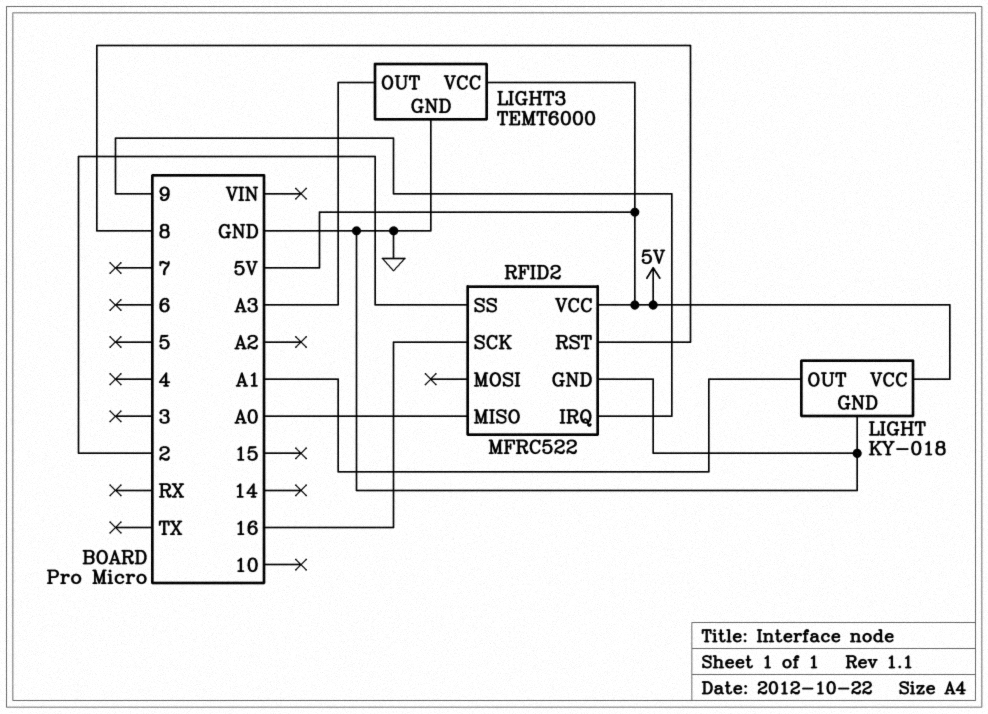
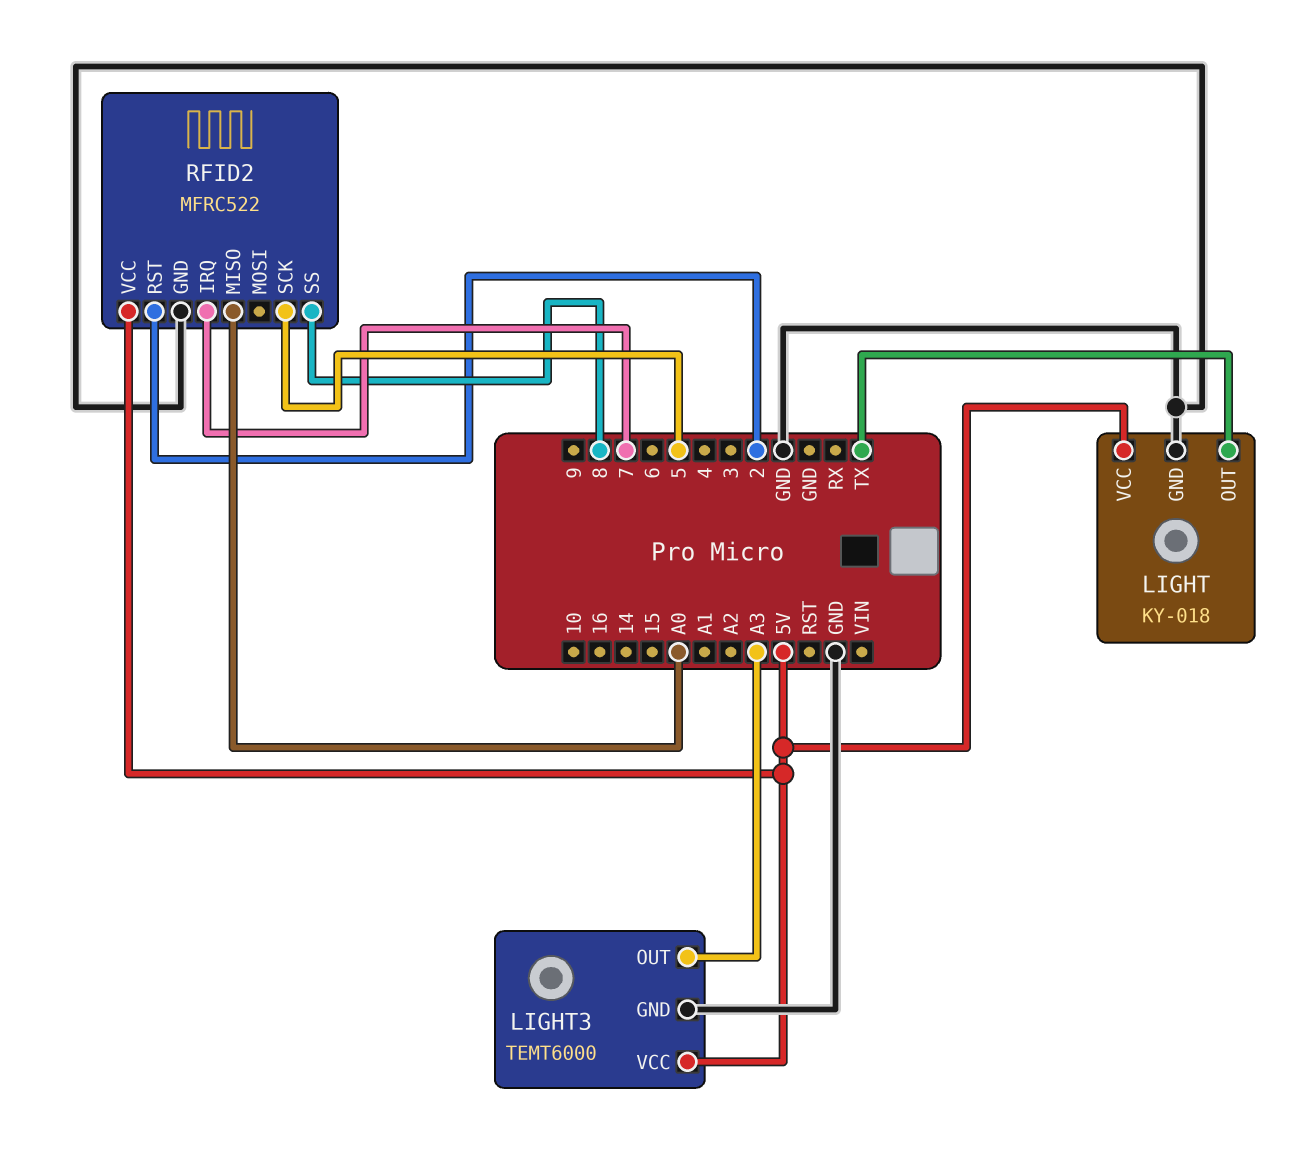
LIGHT pin OUT: A1 -> TX
RFID2 pin IRQ: 9 -> 7
RFID2 pin RST: 8 -> 2
RFID2 pin SCK: 16 -> 5
RFID2 pin SS: 2 -> 8

